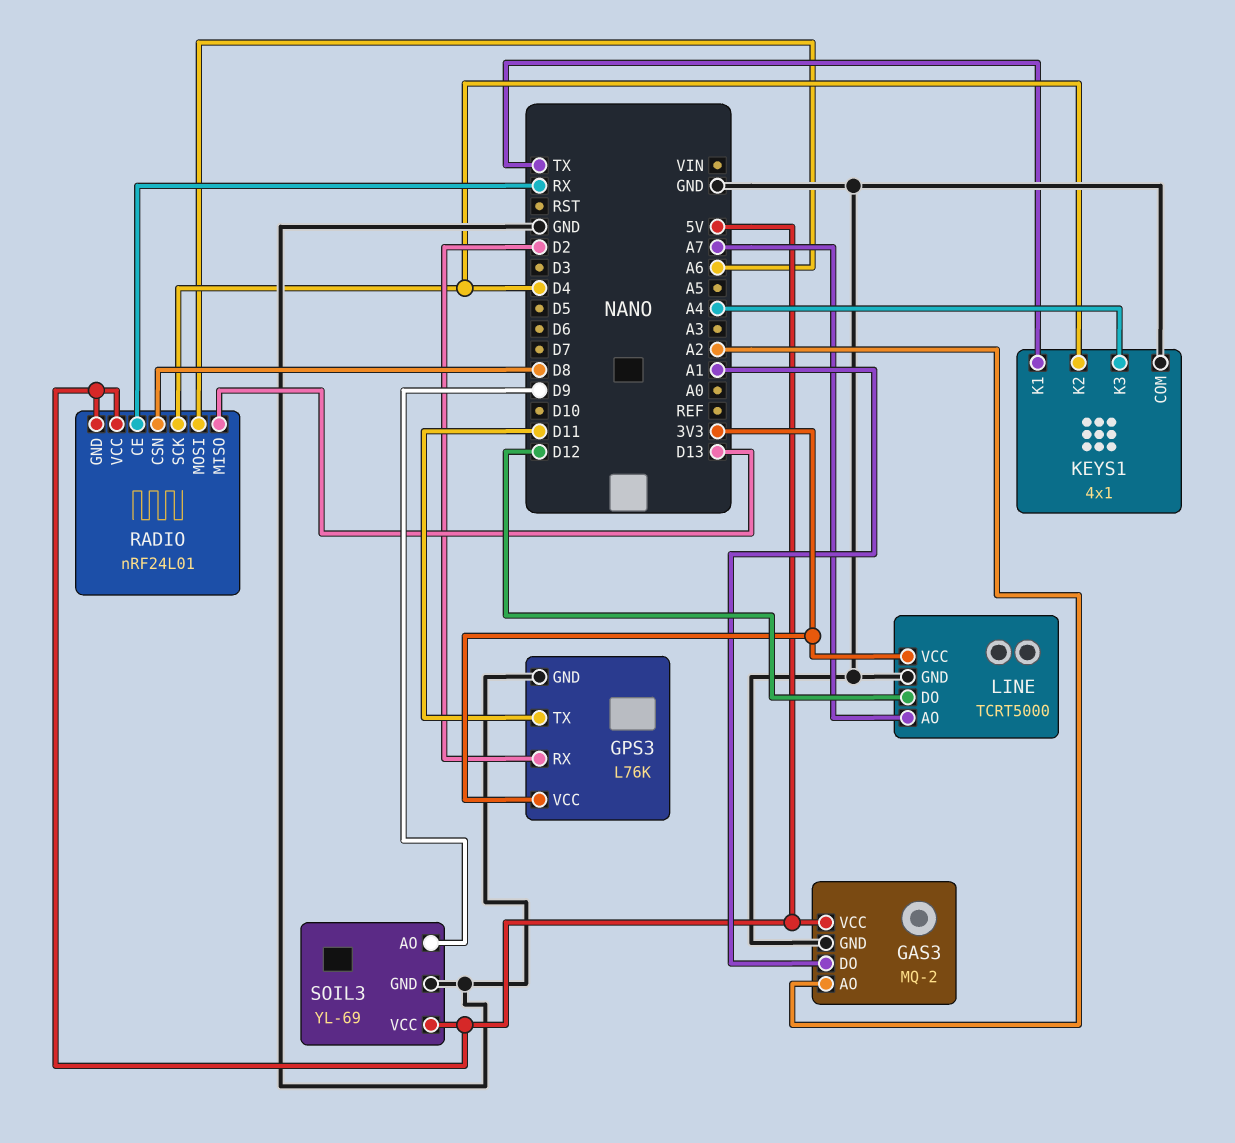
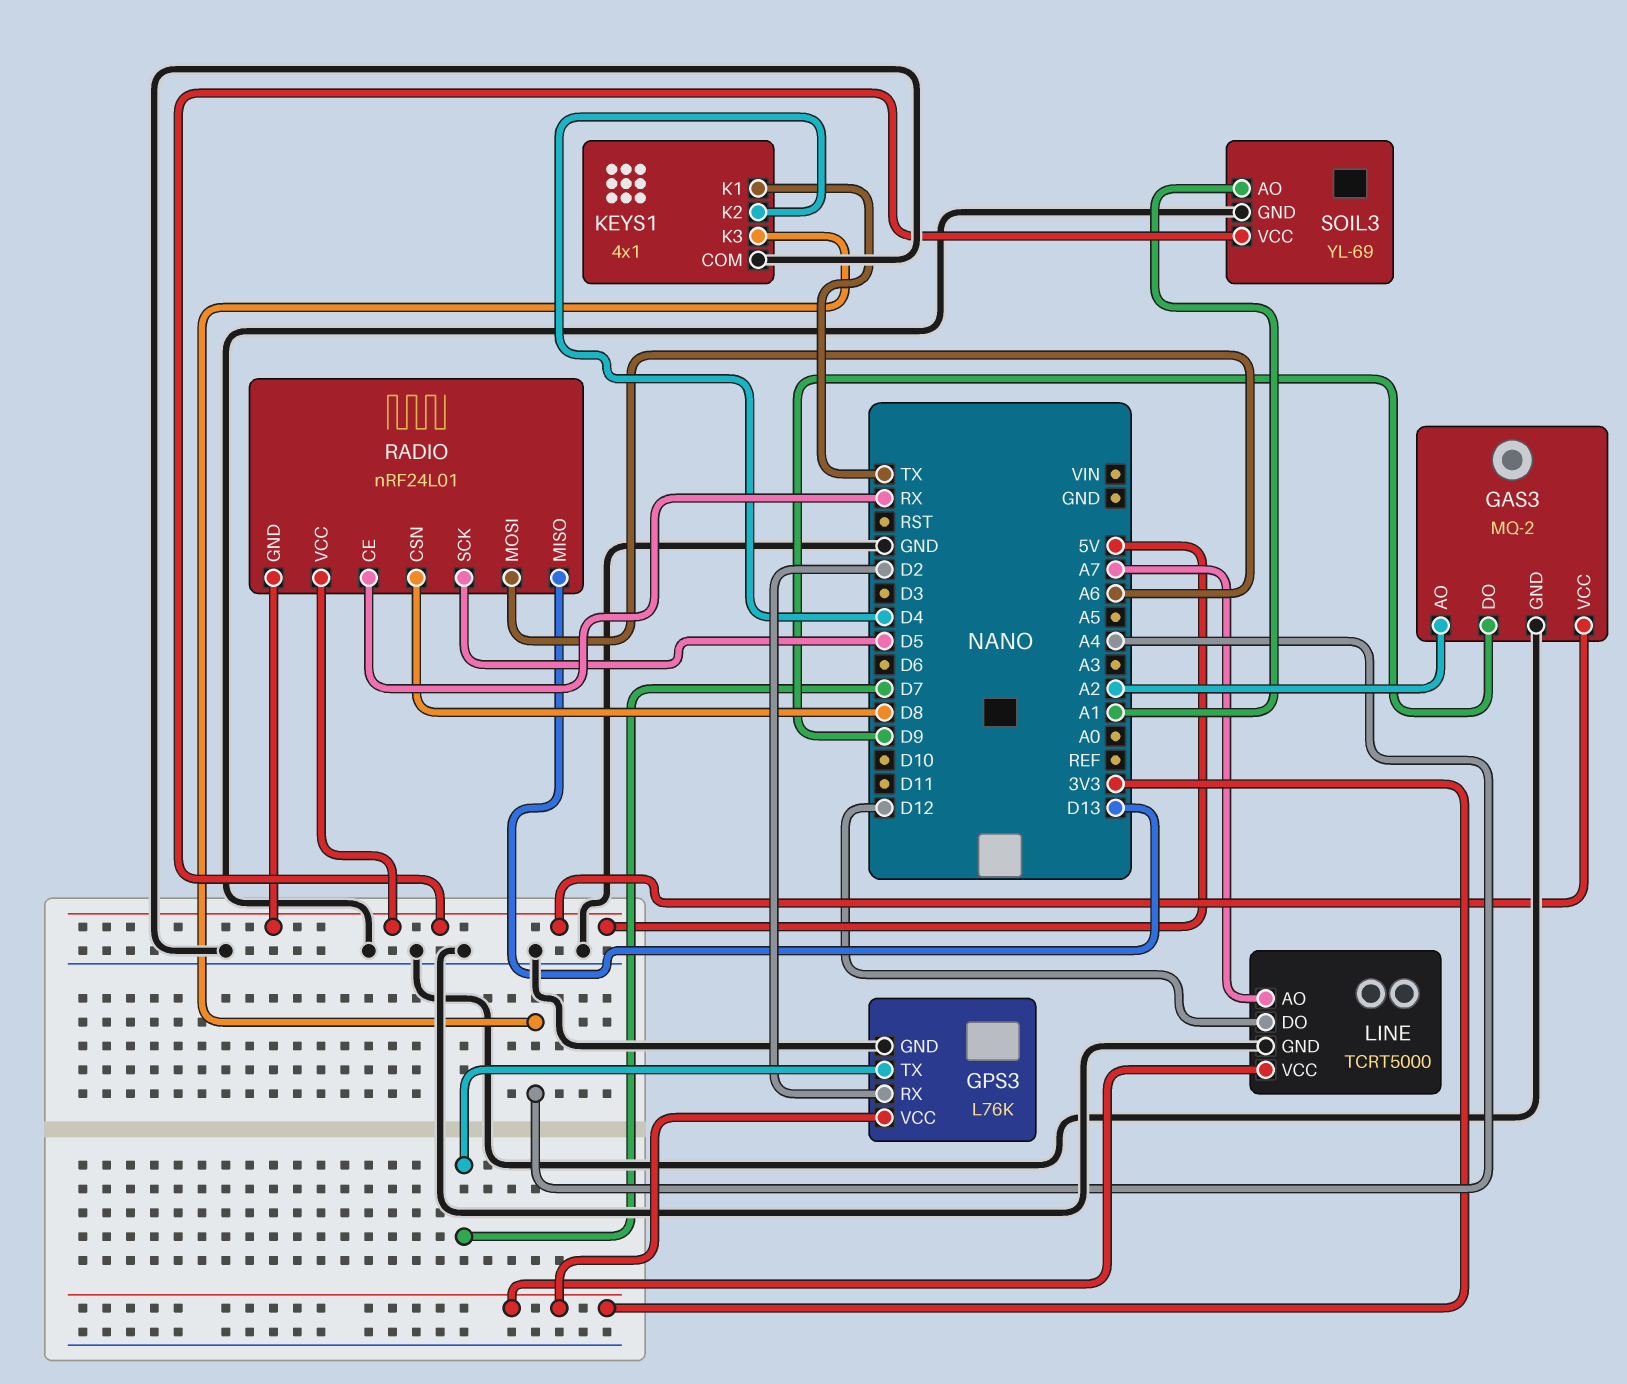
GAS3 pin DO: A1 -> D9
GPS3 pin TX: D11 -> D7
RADIO pin SCK: D4 -> D5
SOIL3 pin AO: D9 -> A1

